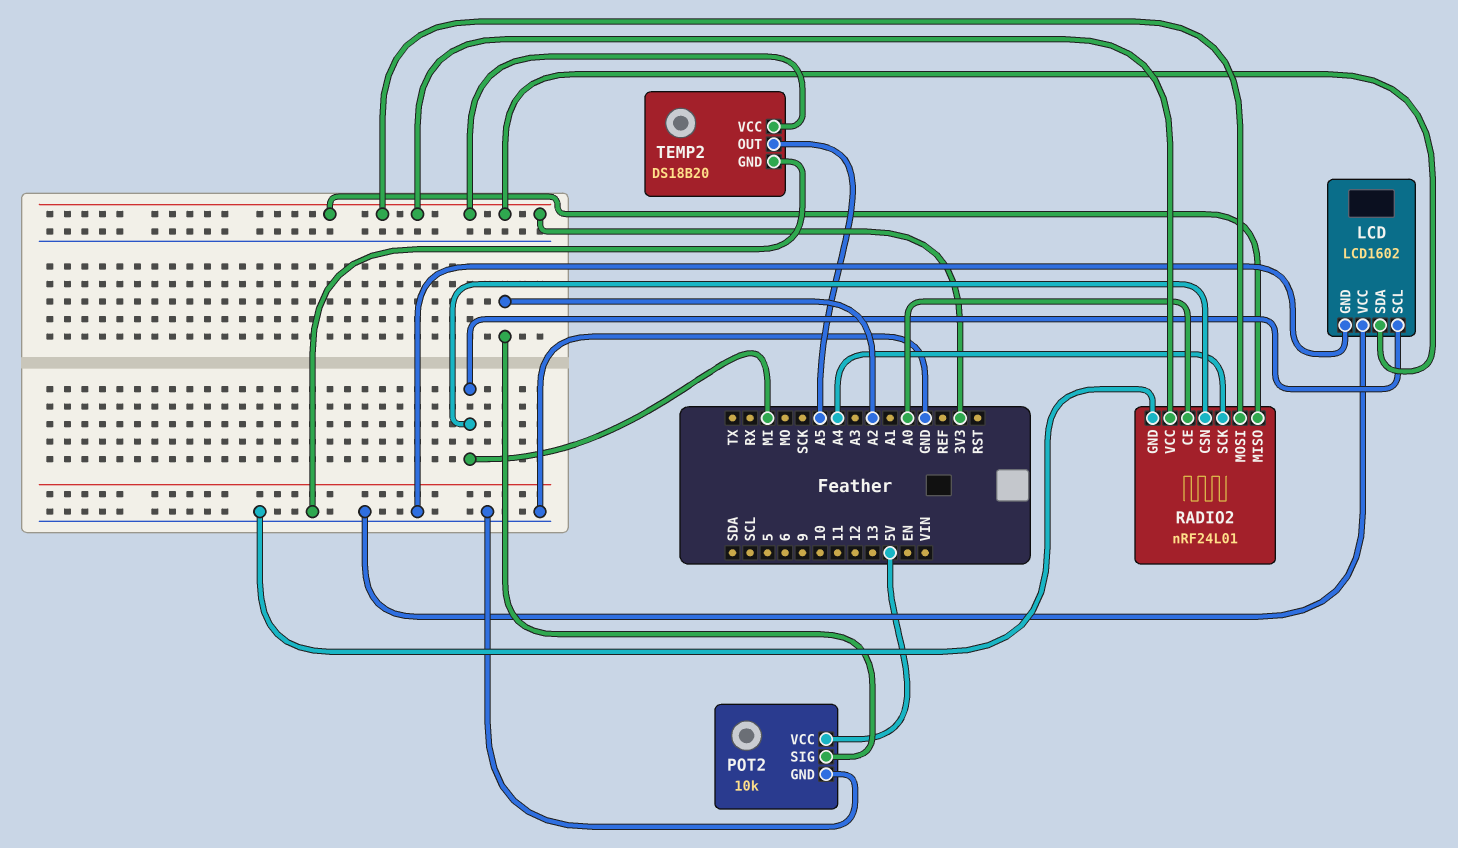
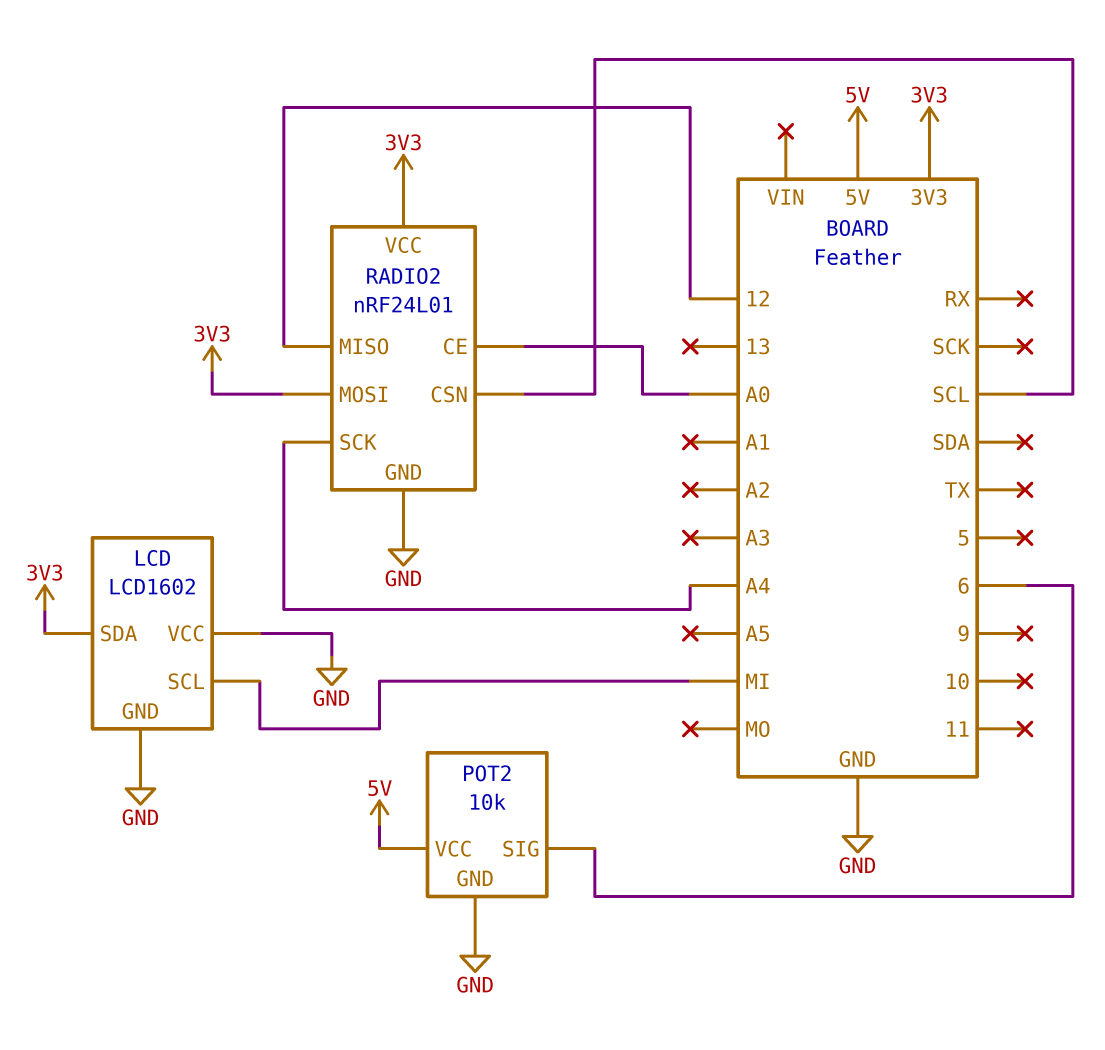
POT2 pin SIG: A2 -> 6
RADIO2 pin CSN: MI -> SCL
RADIO2 pin MISO: 3V3 -> 12
TEMP2: DS18B20 -> none
TEMP2 pin GND: GND -> none
TEMP2 pin OUT: A5 -> none
TEMP2 pin VCC: 3V3 -> none

